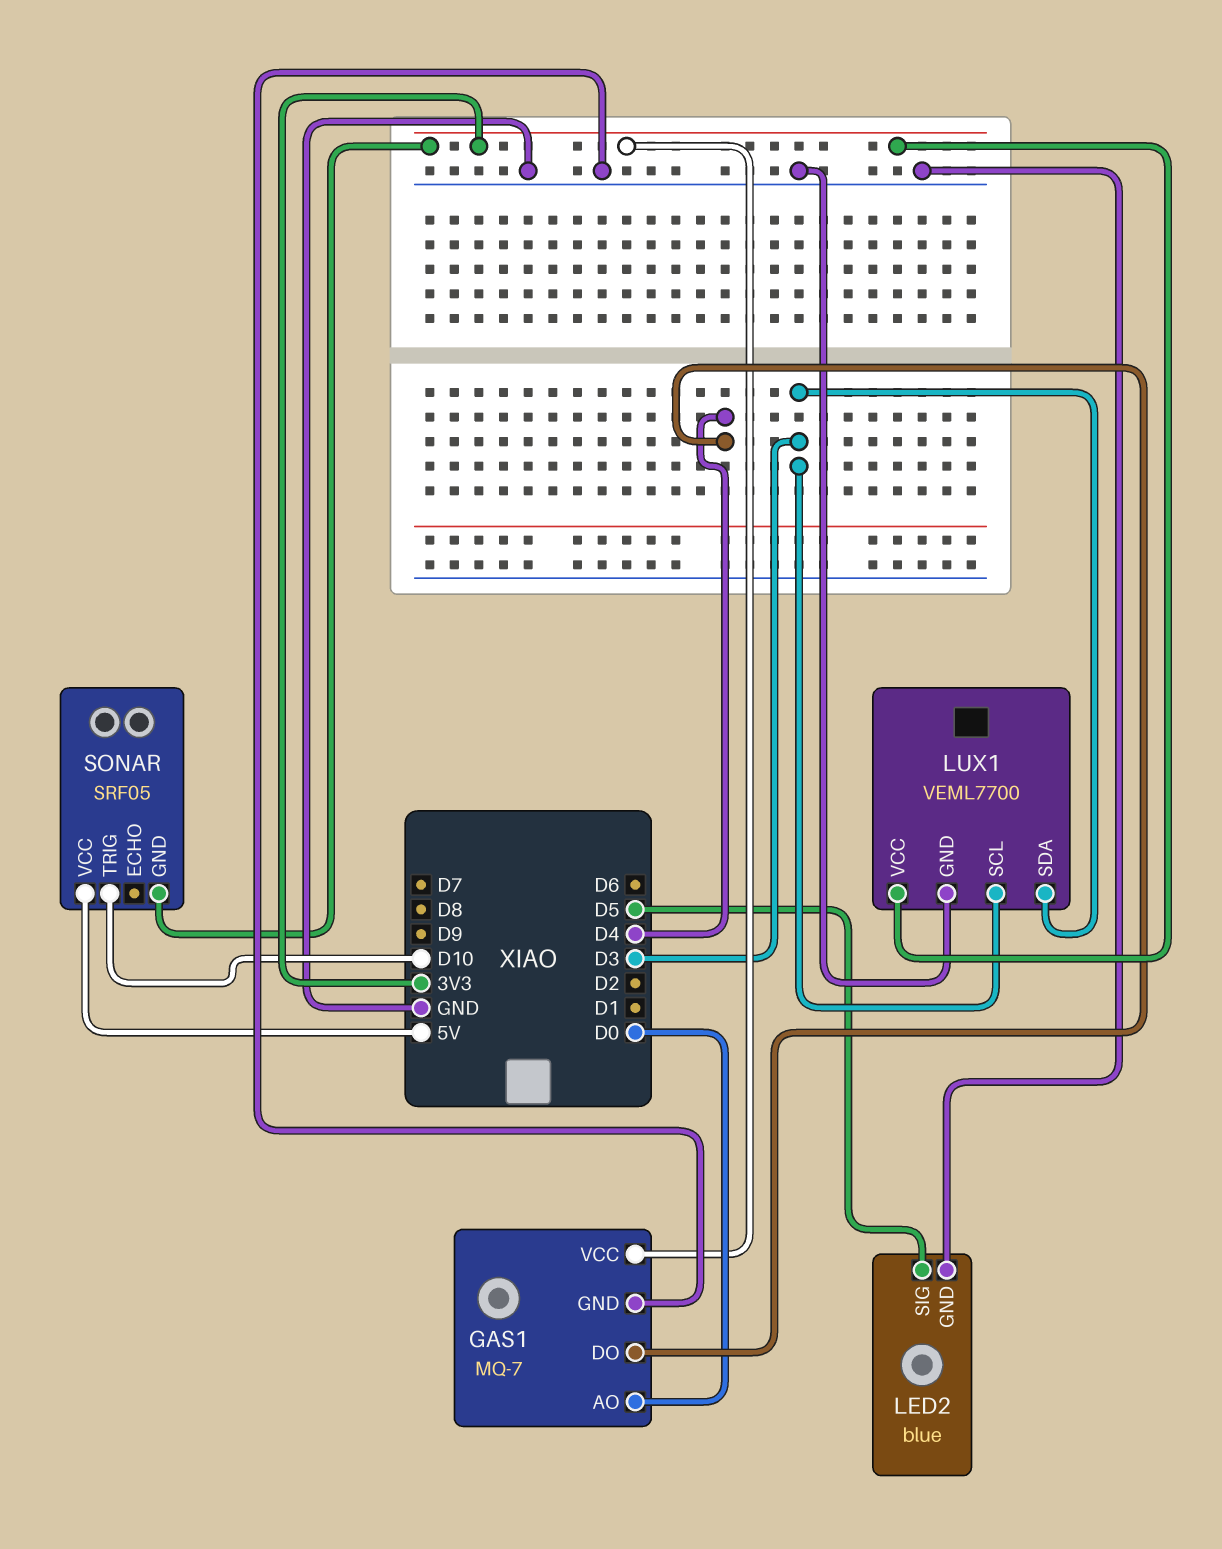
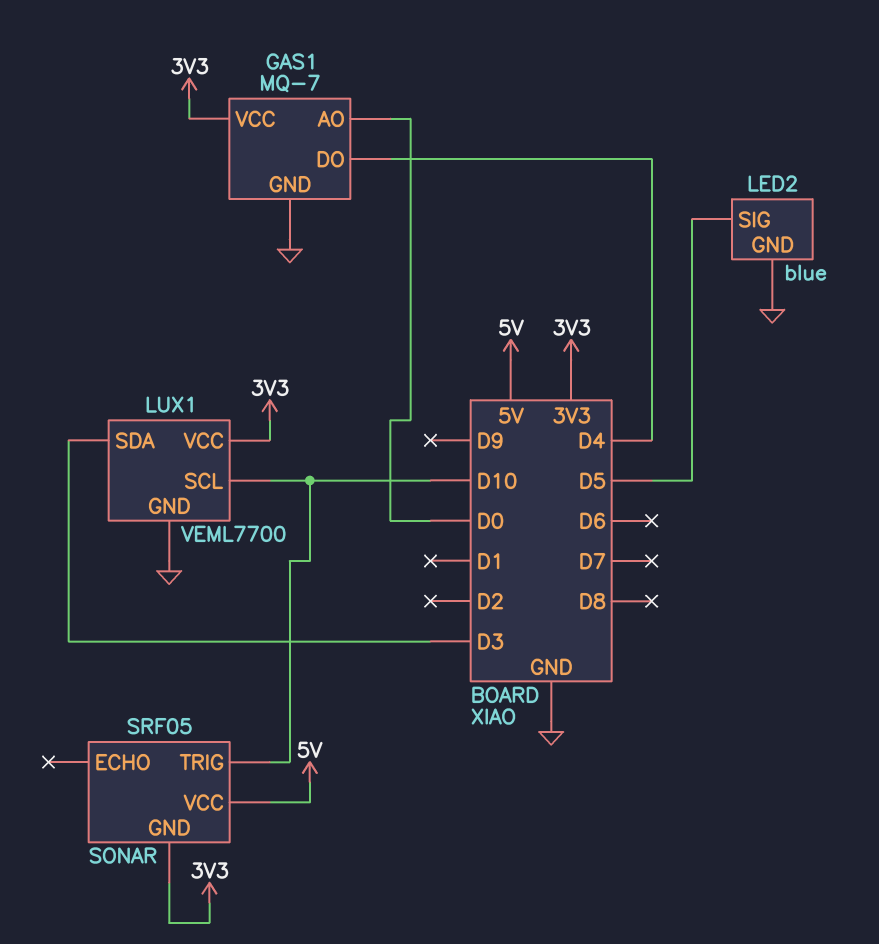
LUX1 pin SCL: D3 -> D10

